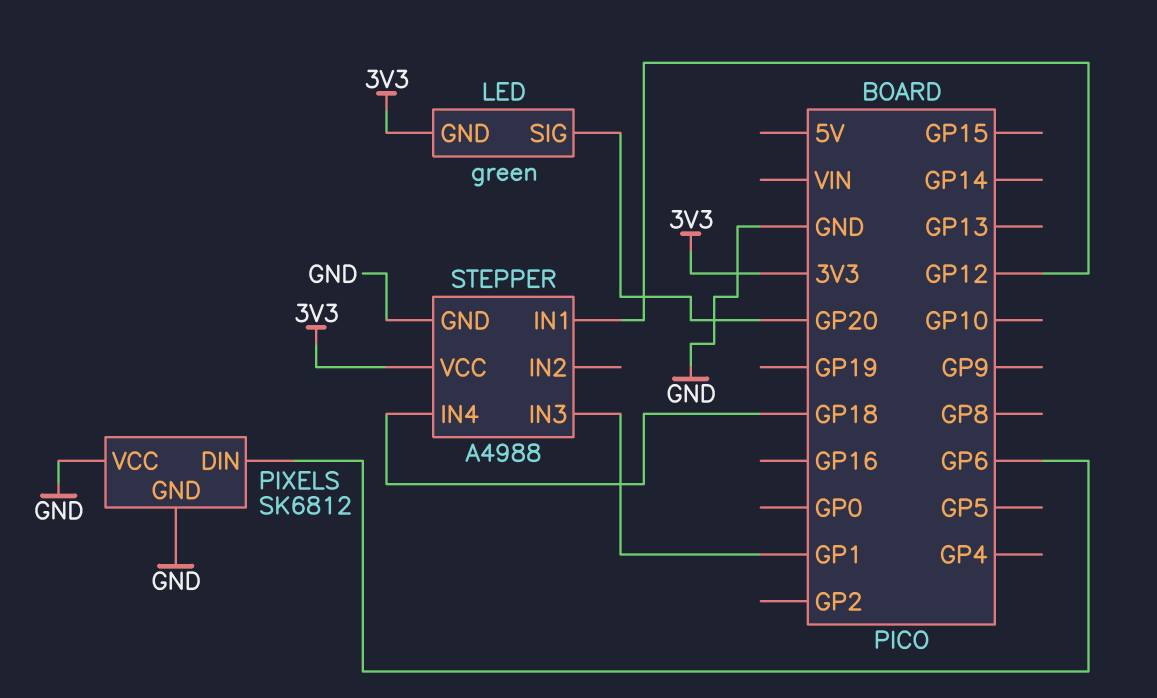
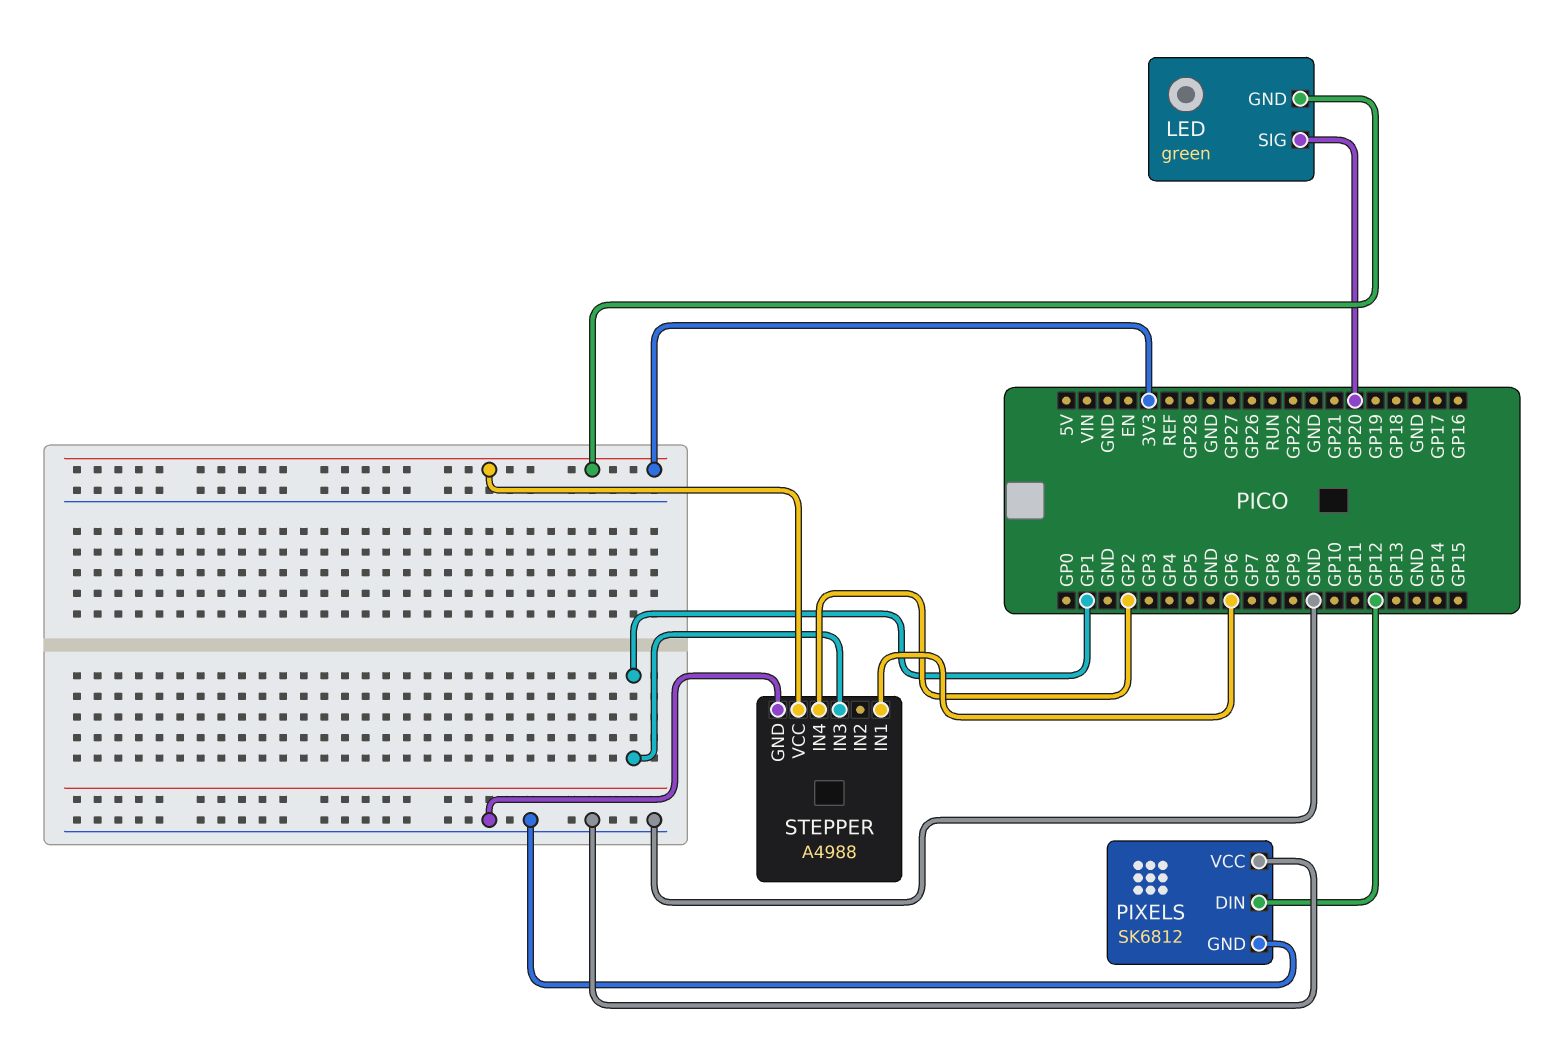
PIXELS pin DIN: GP6 -> GP12
STEPPER pin IN1: GP12 -> GP6
STEPPER pin IN4: GP18 -> GP2

